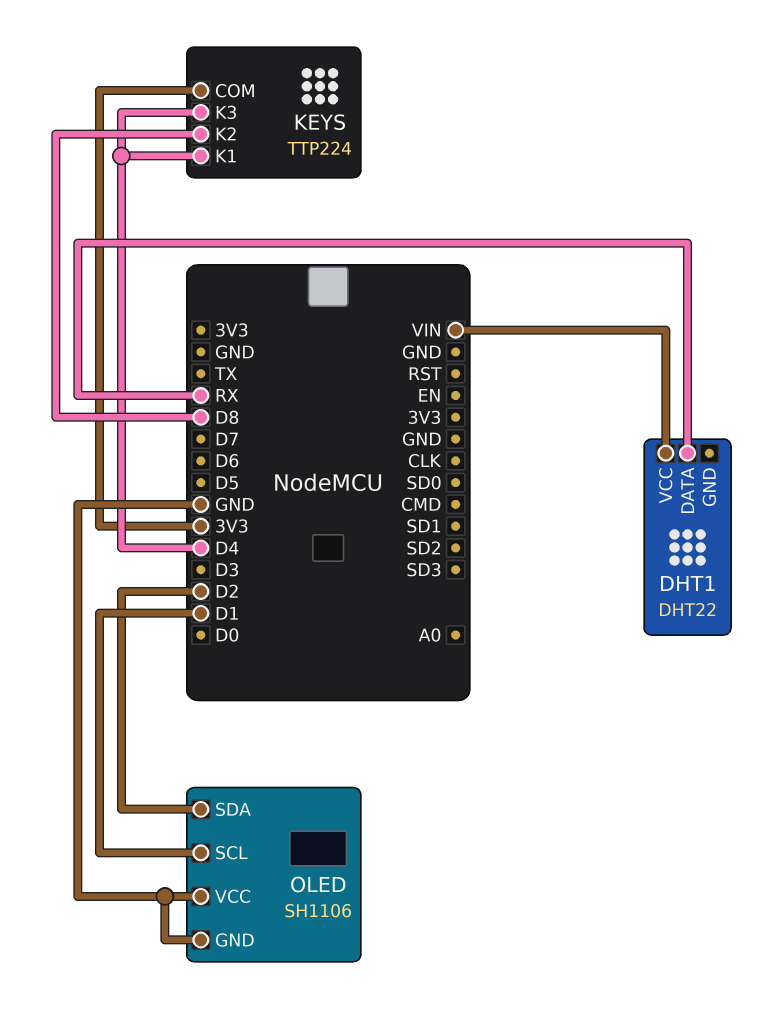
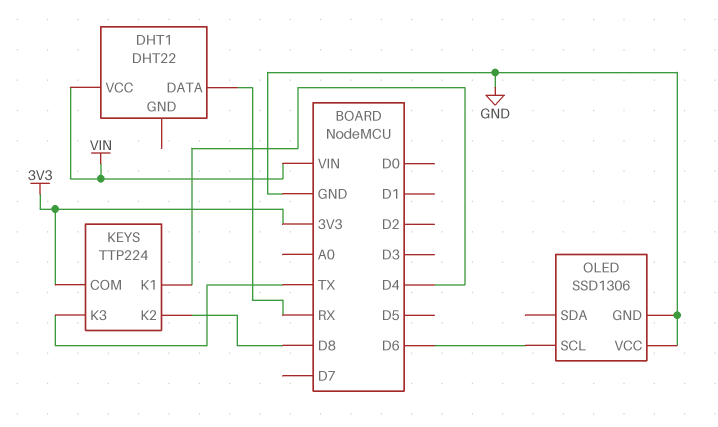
KEYS pin K3: D4 -> TX
OLED: SH1106 -> SSD1306
OLED pin SCL: D1 -> D6
OLED pin SDA: D2 -> none

